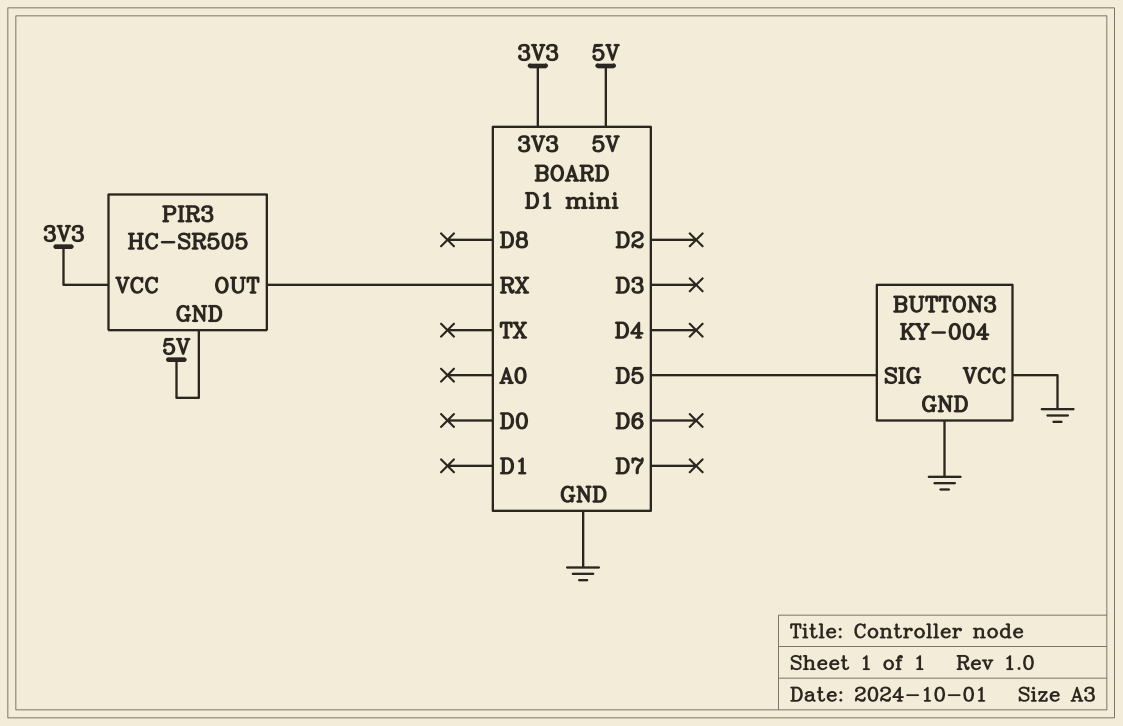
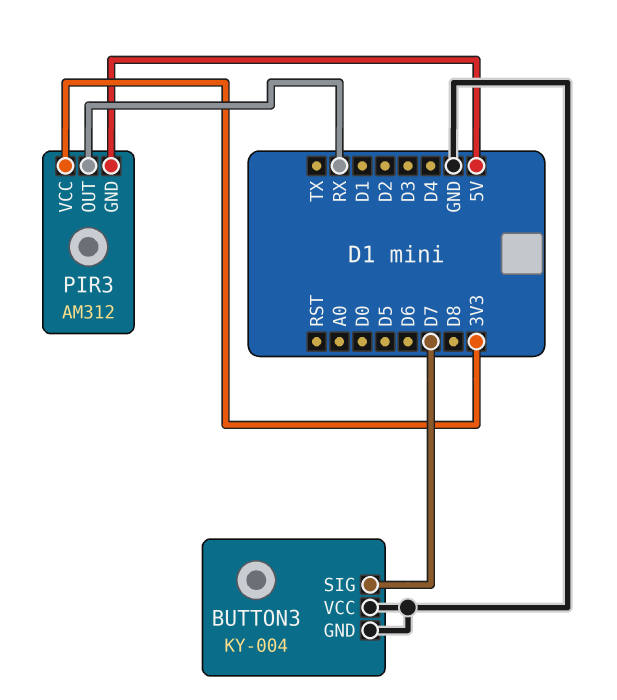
BUTTON3 pin SIG: D5 -> D7
PIR3: HC-SR505 -> AM312

